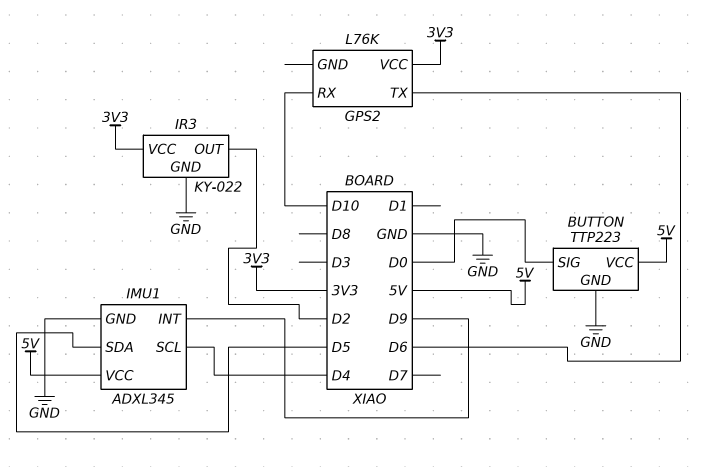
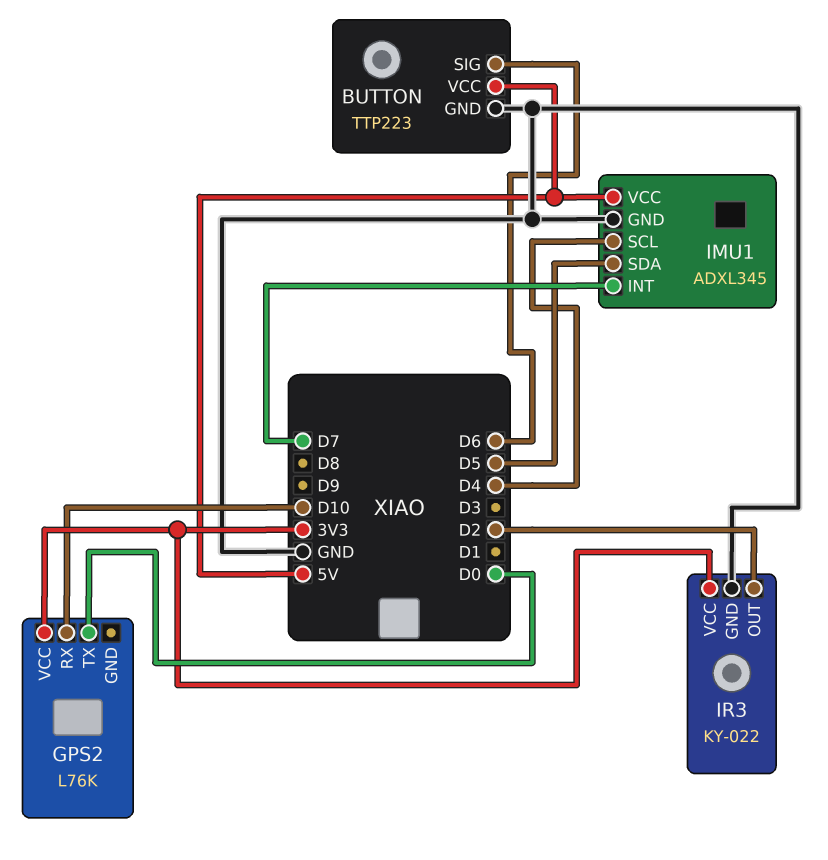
BUTTON pin SIG: D0 -> D6
GPS2 pin TX: D6 -> D0
IMU1 pin INT: D9 -> D7

